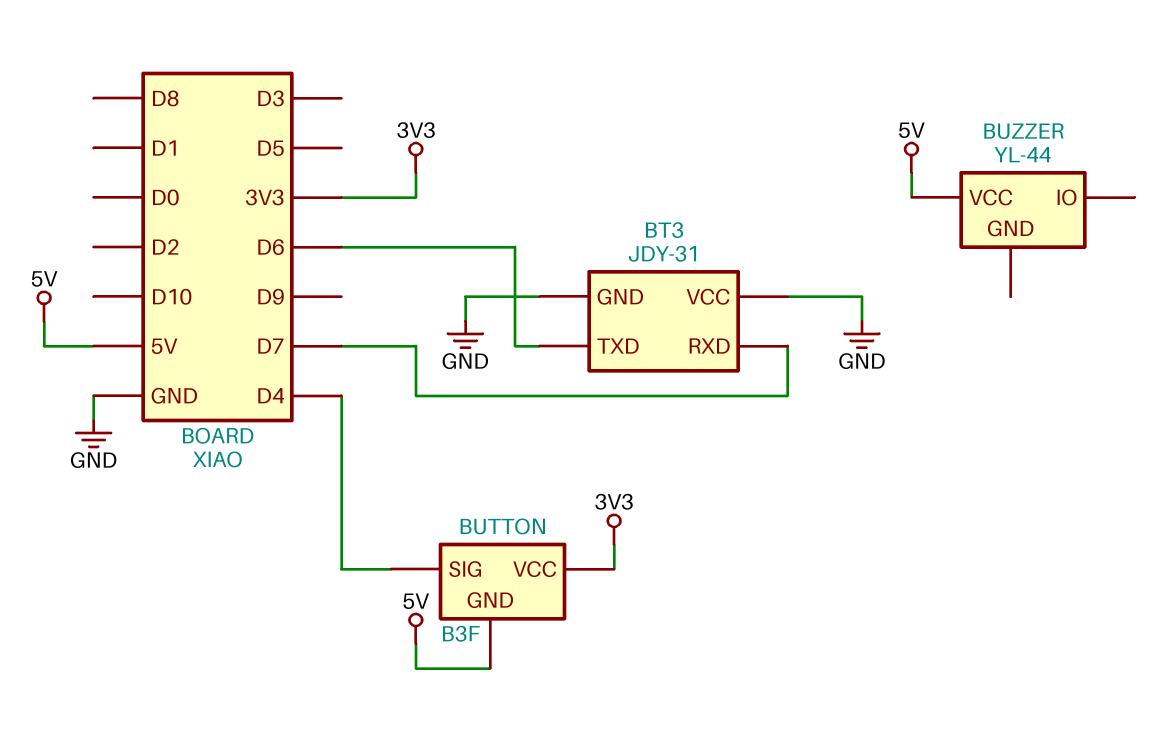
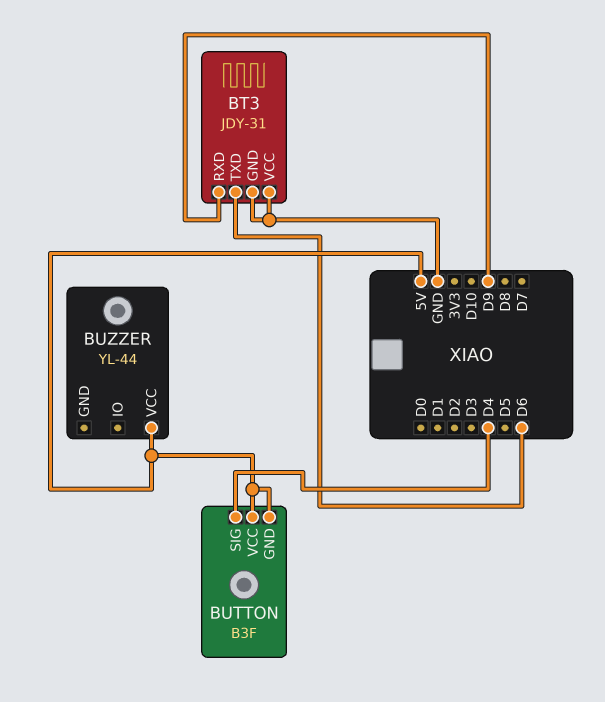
BT3 pin RXD: D7 -> D9
BUTTON pin VCC: 3V3 -> 5V

